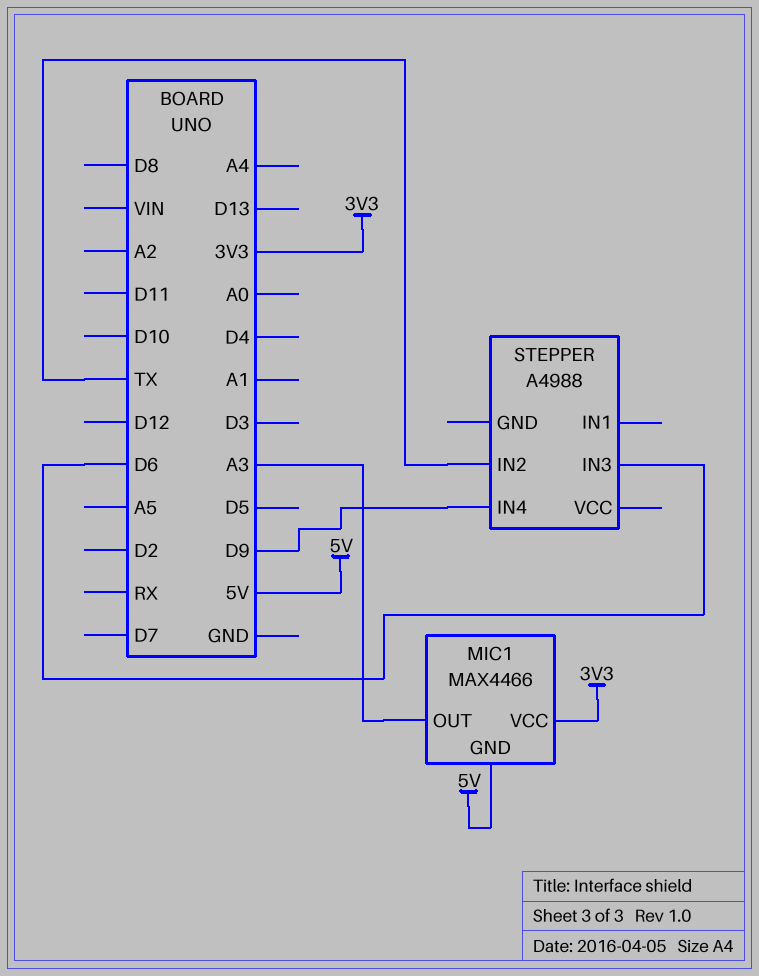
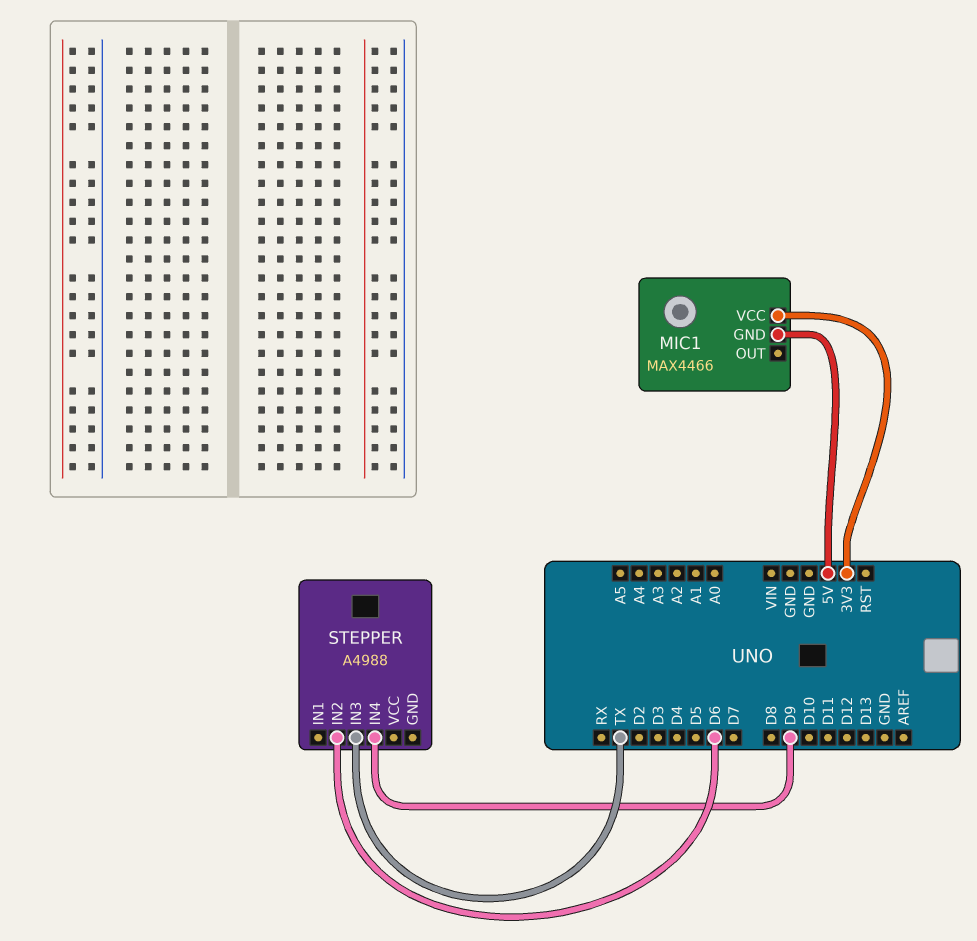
MIC1 pin OUT: A3 -> none
STEPPER pin IN2: TX -> D6
STEPPER pin IN3: D6 -> TX

